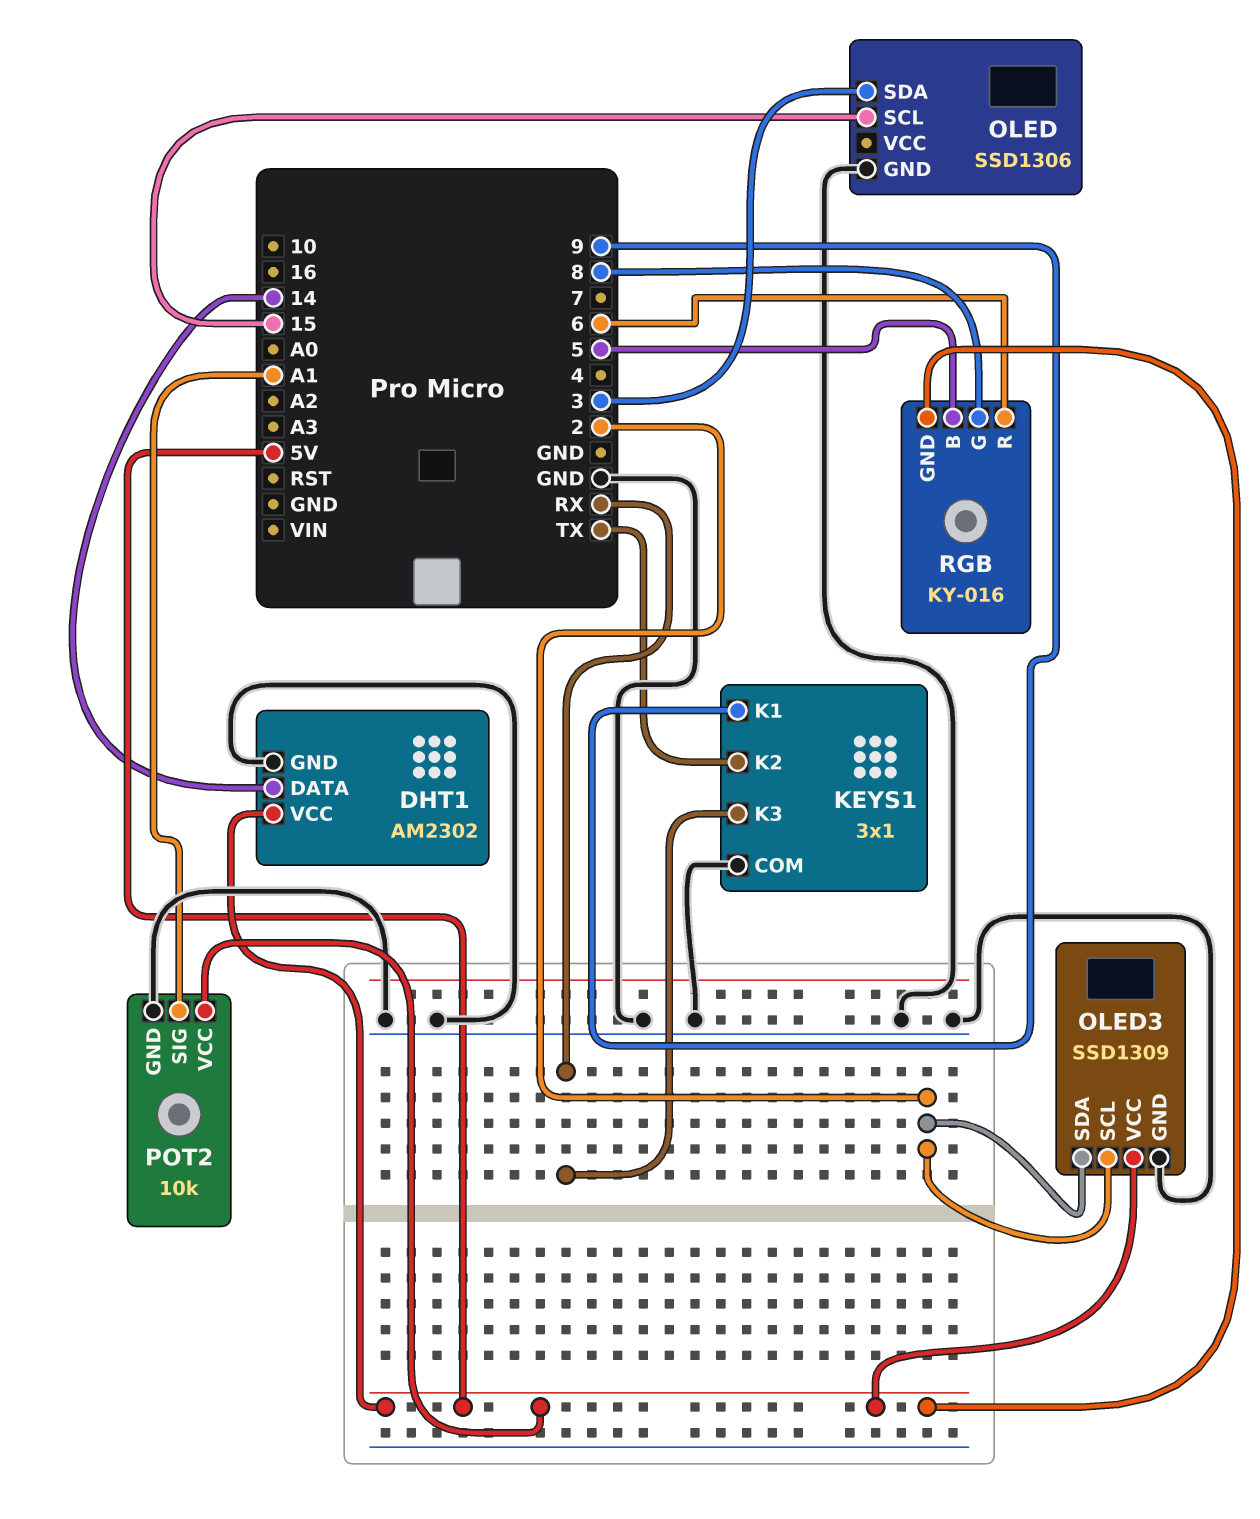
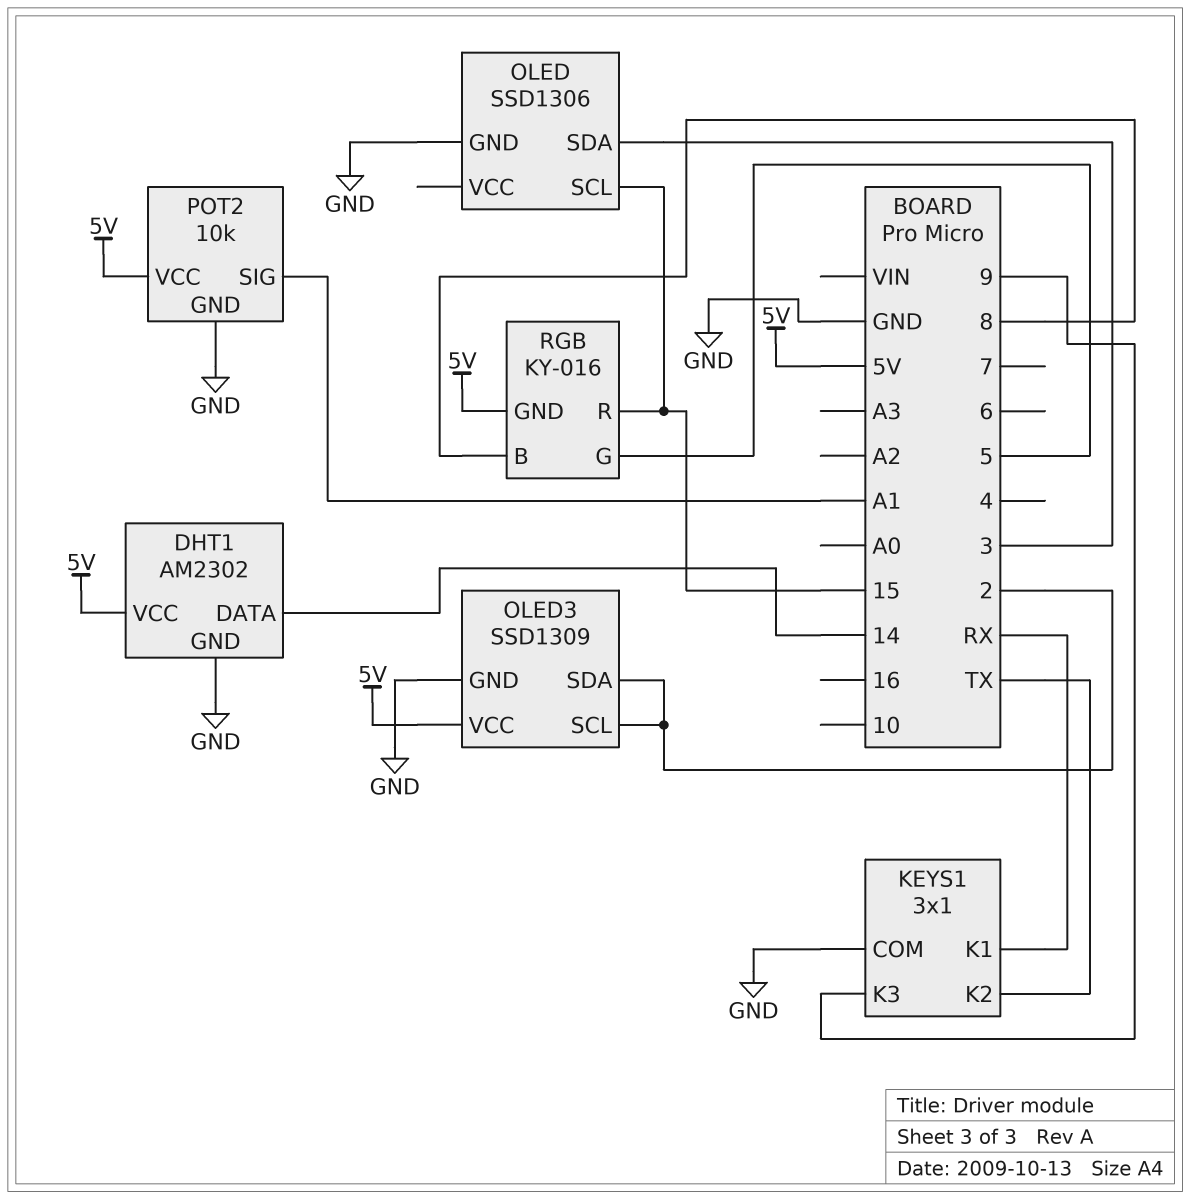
KEYS1 pin K1: 9 -> RX
KEYS1 pin K3: RX -> 9
RGB pin B: 5 -> 8
RGB pin G: 8 -> 5
RGB pin R: 6 -> 15

